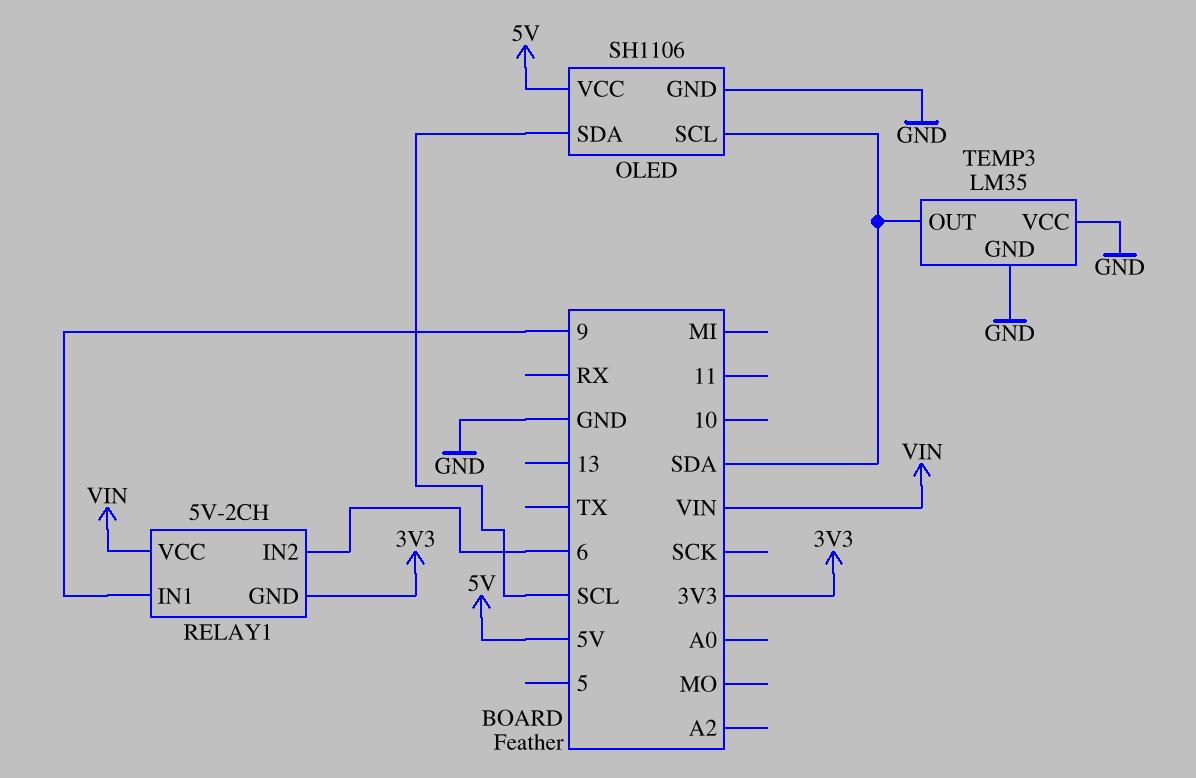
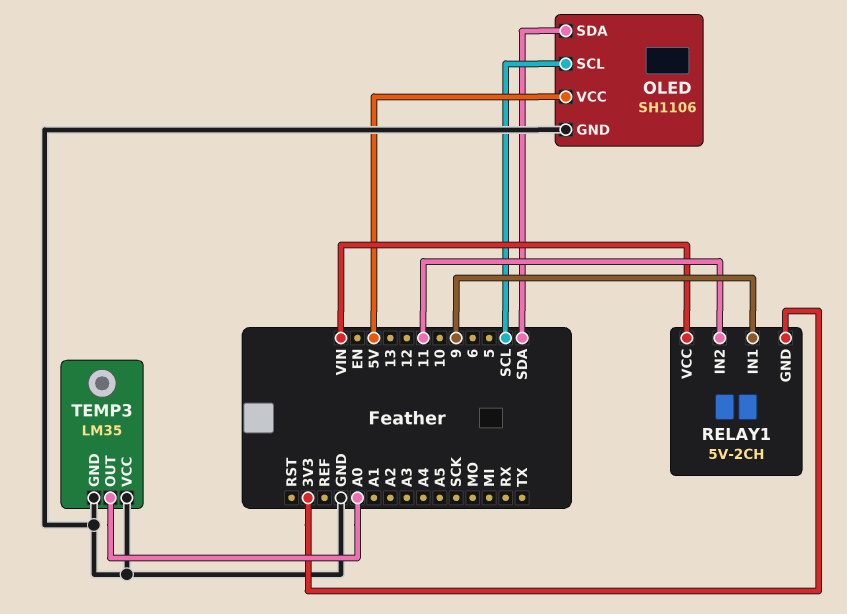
OLED pin SCL: SDA -> SCL
OLED pin SDA: SCL -> SDA
RELAY1 pin IN2: 6 -> 11
TEMP3 pin OUT: SDA -> A0

